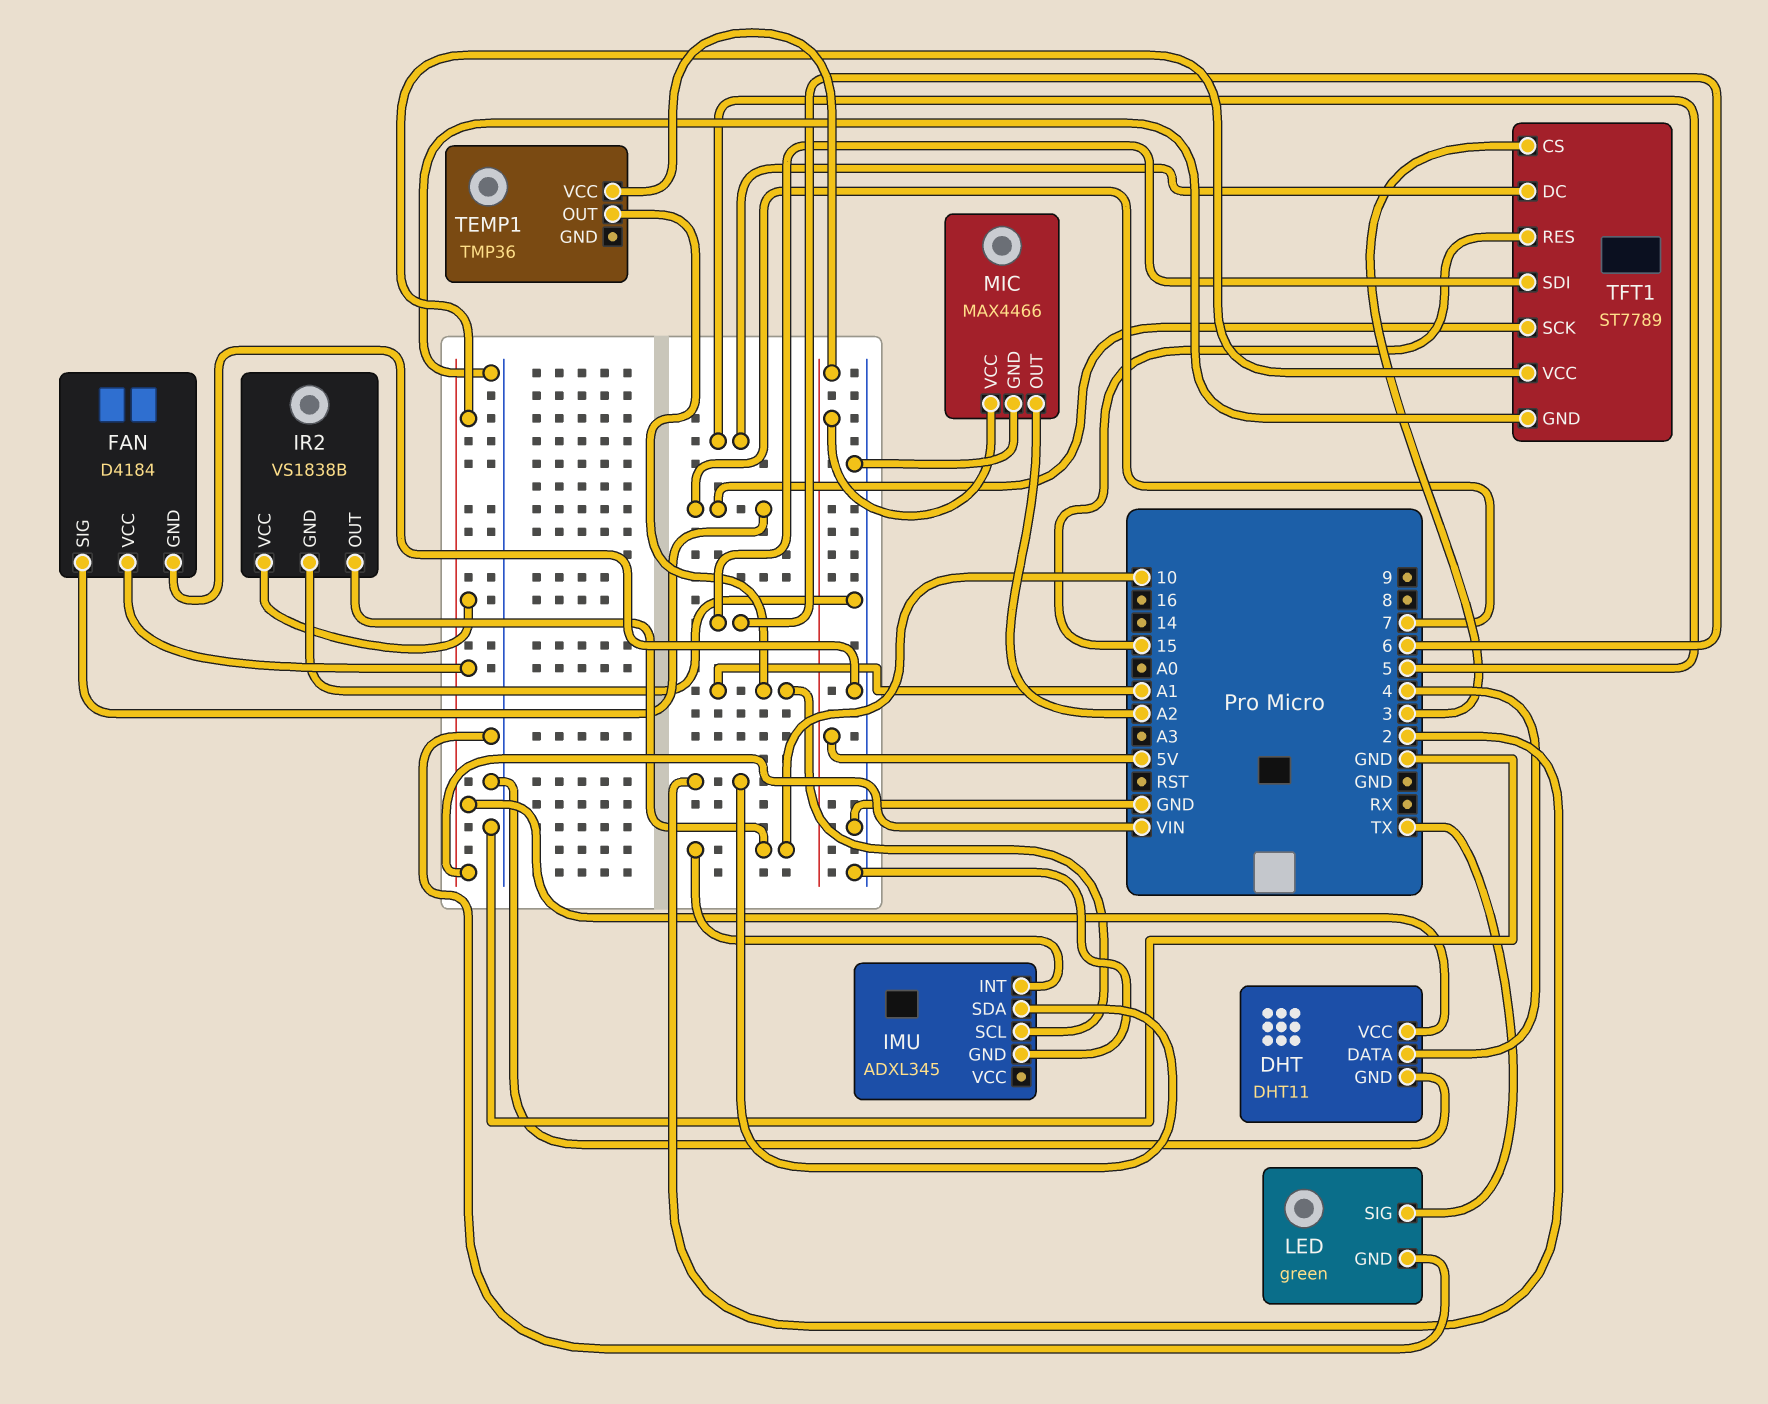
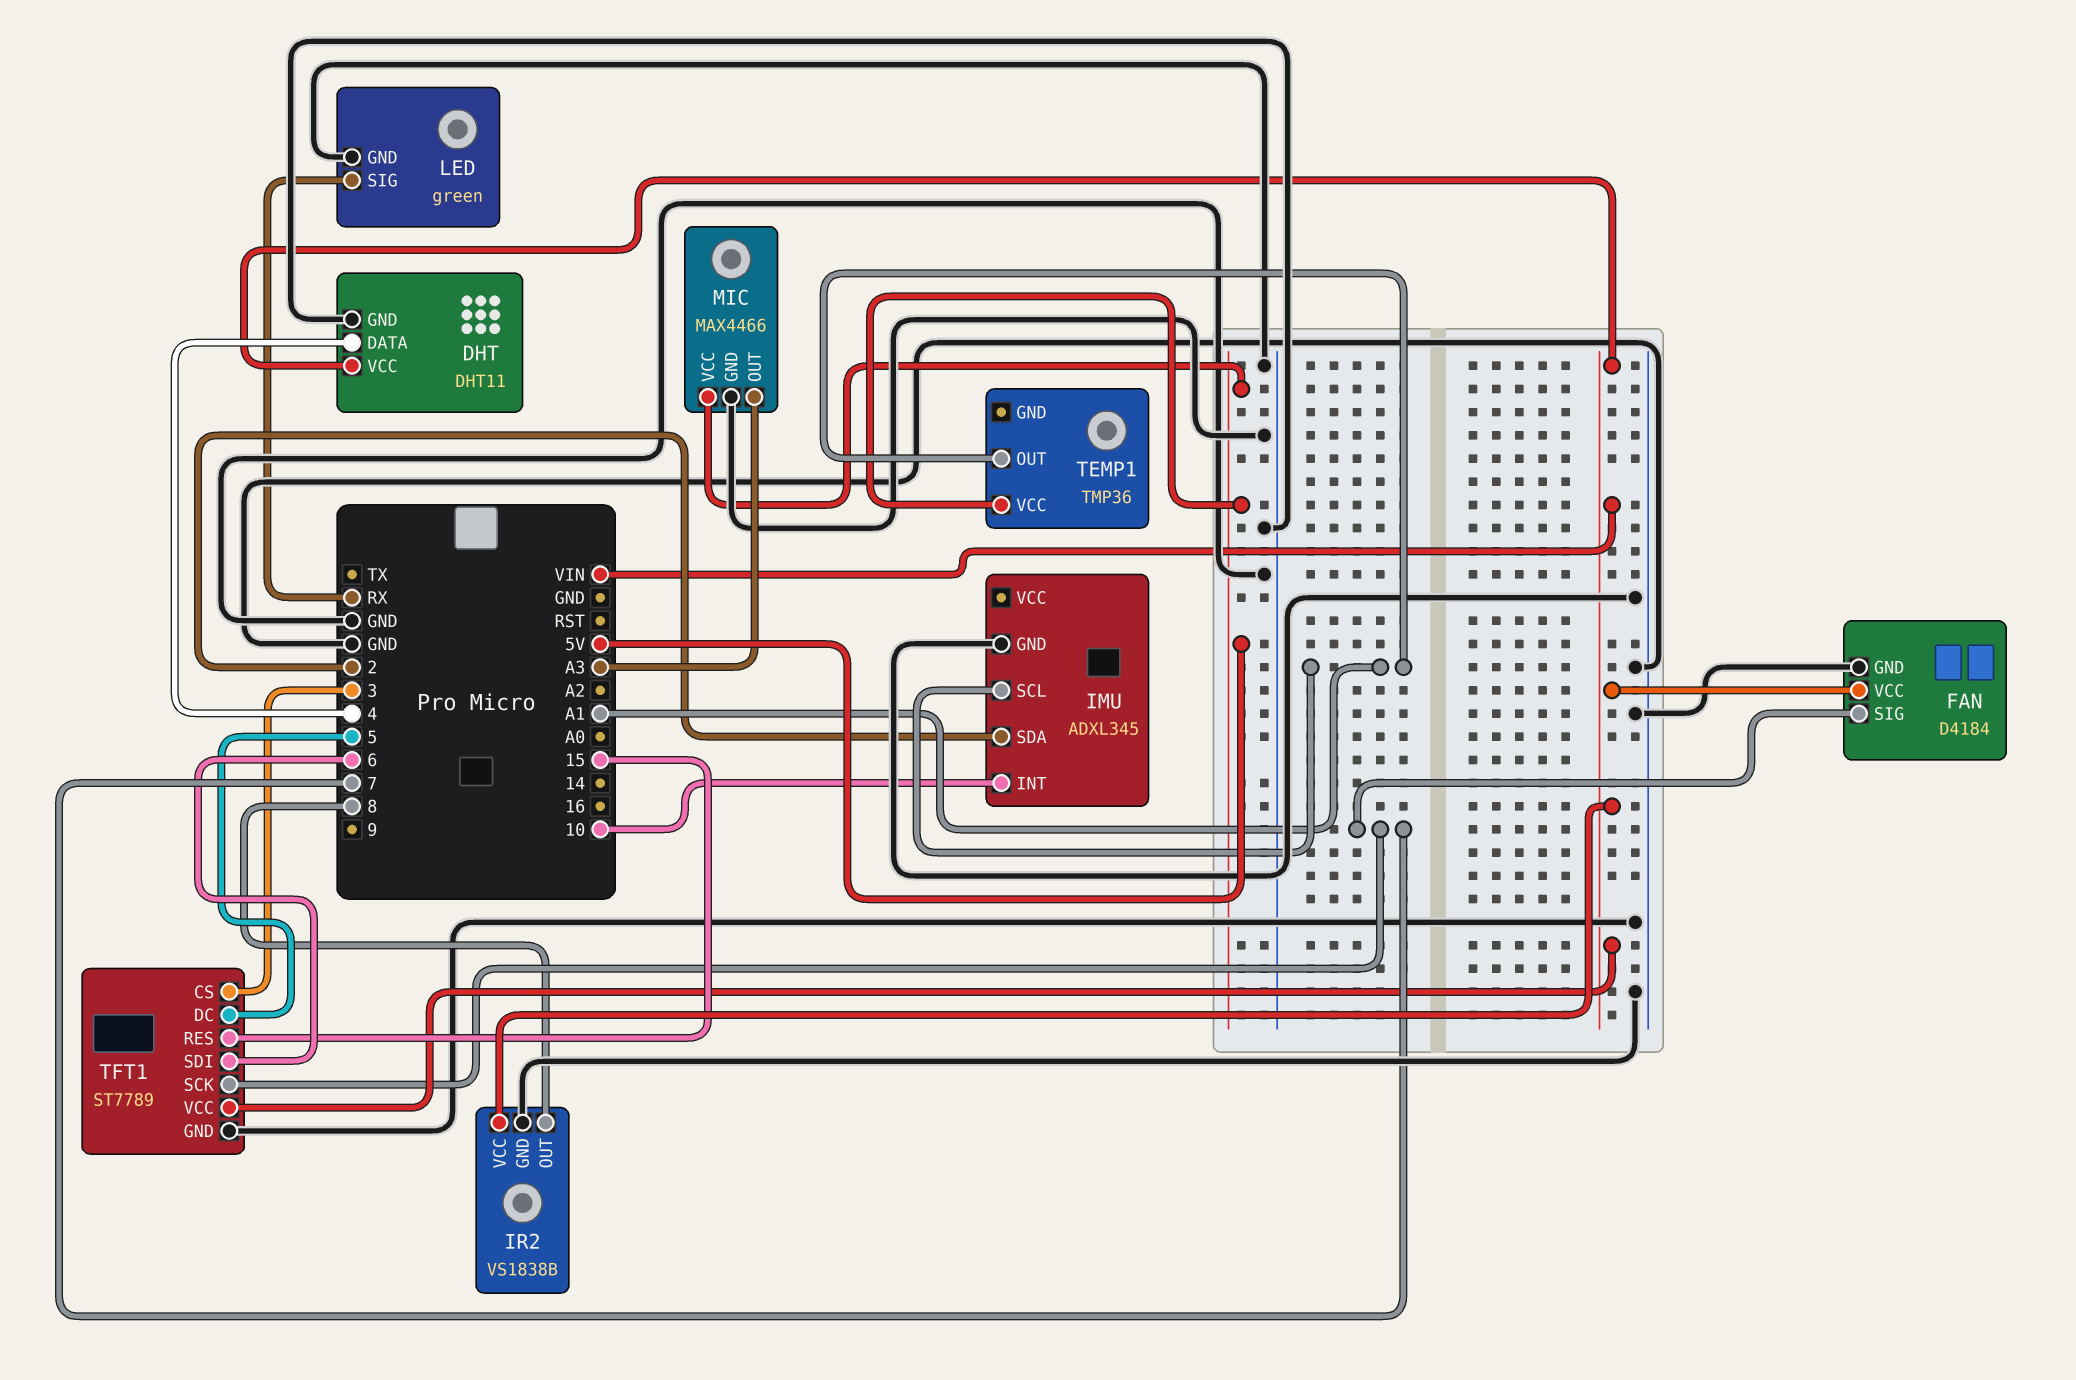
IR2 pin OUT: 10 -> 8
LED pin SIG: TX -> RX
MIC pin OUT: A2 -> A3

